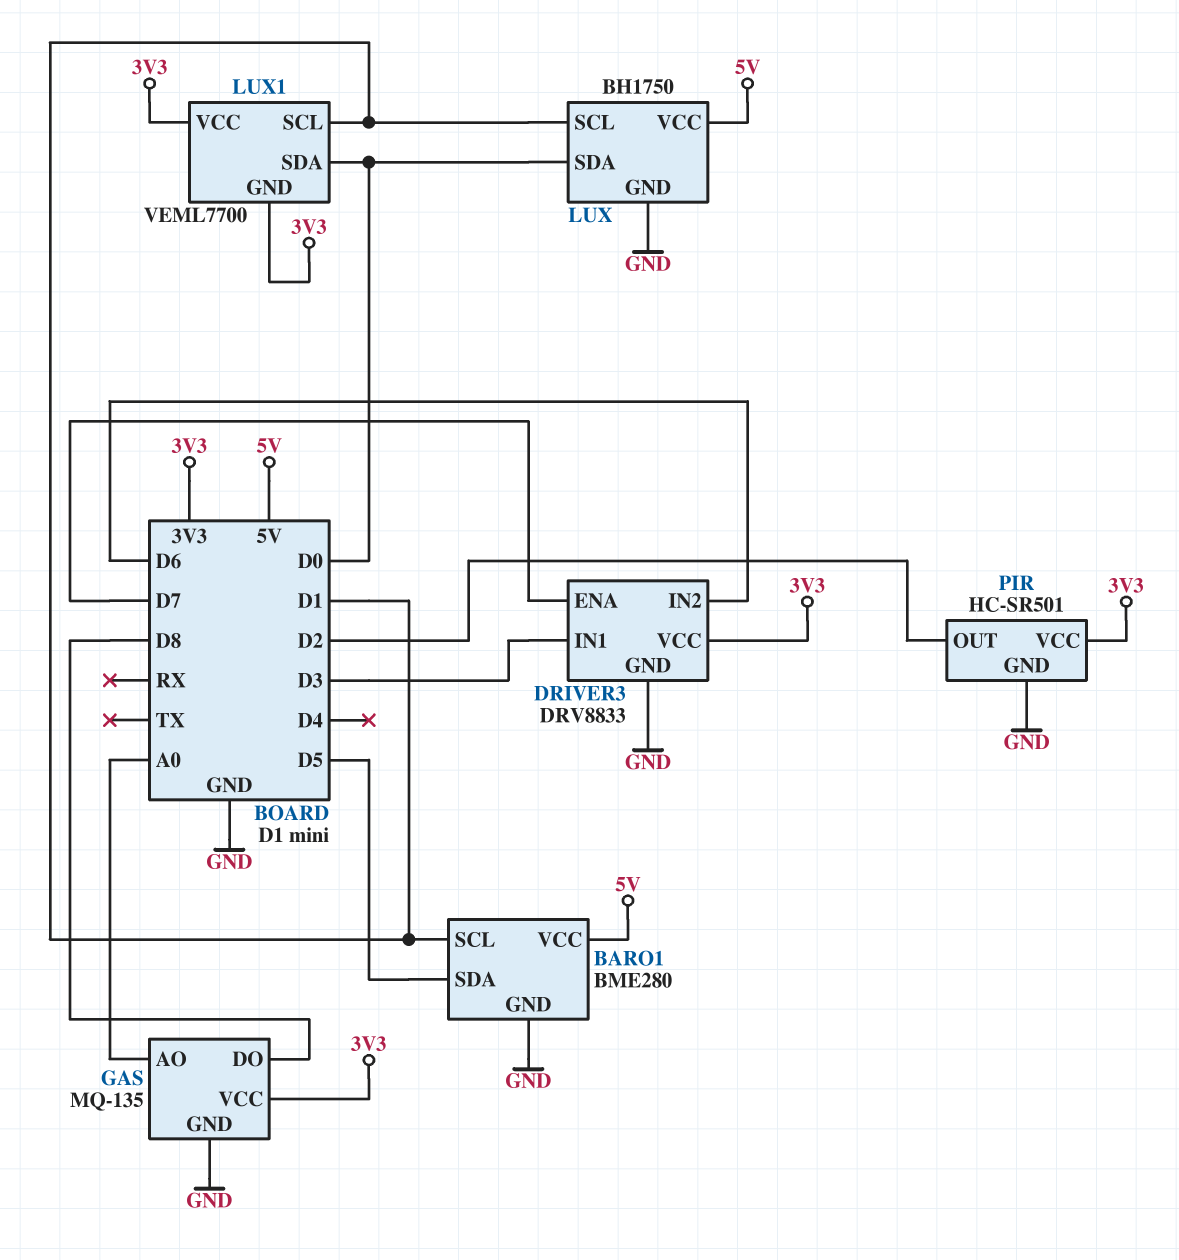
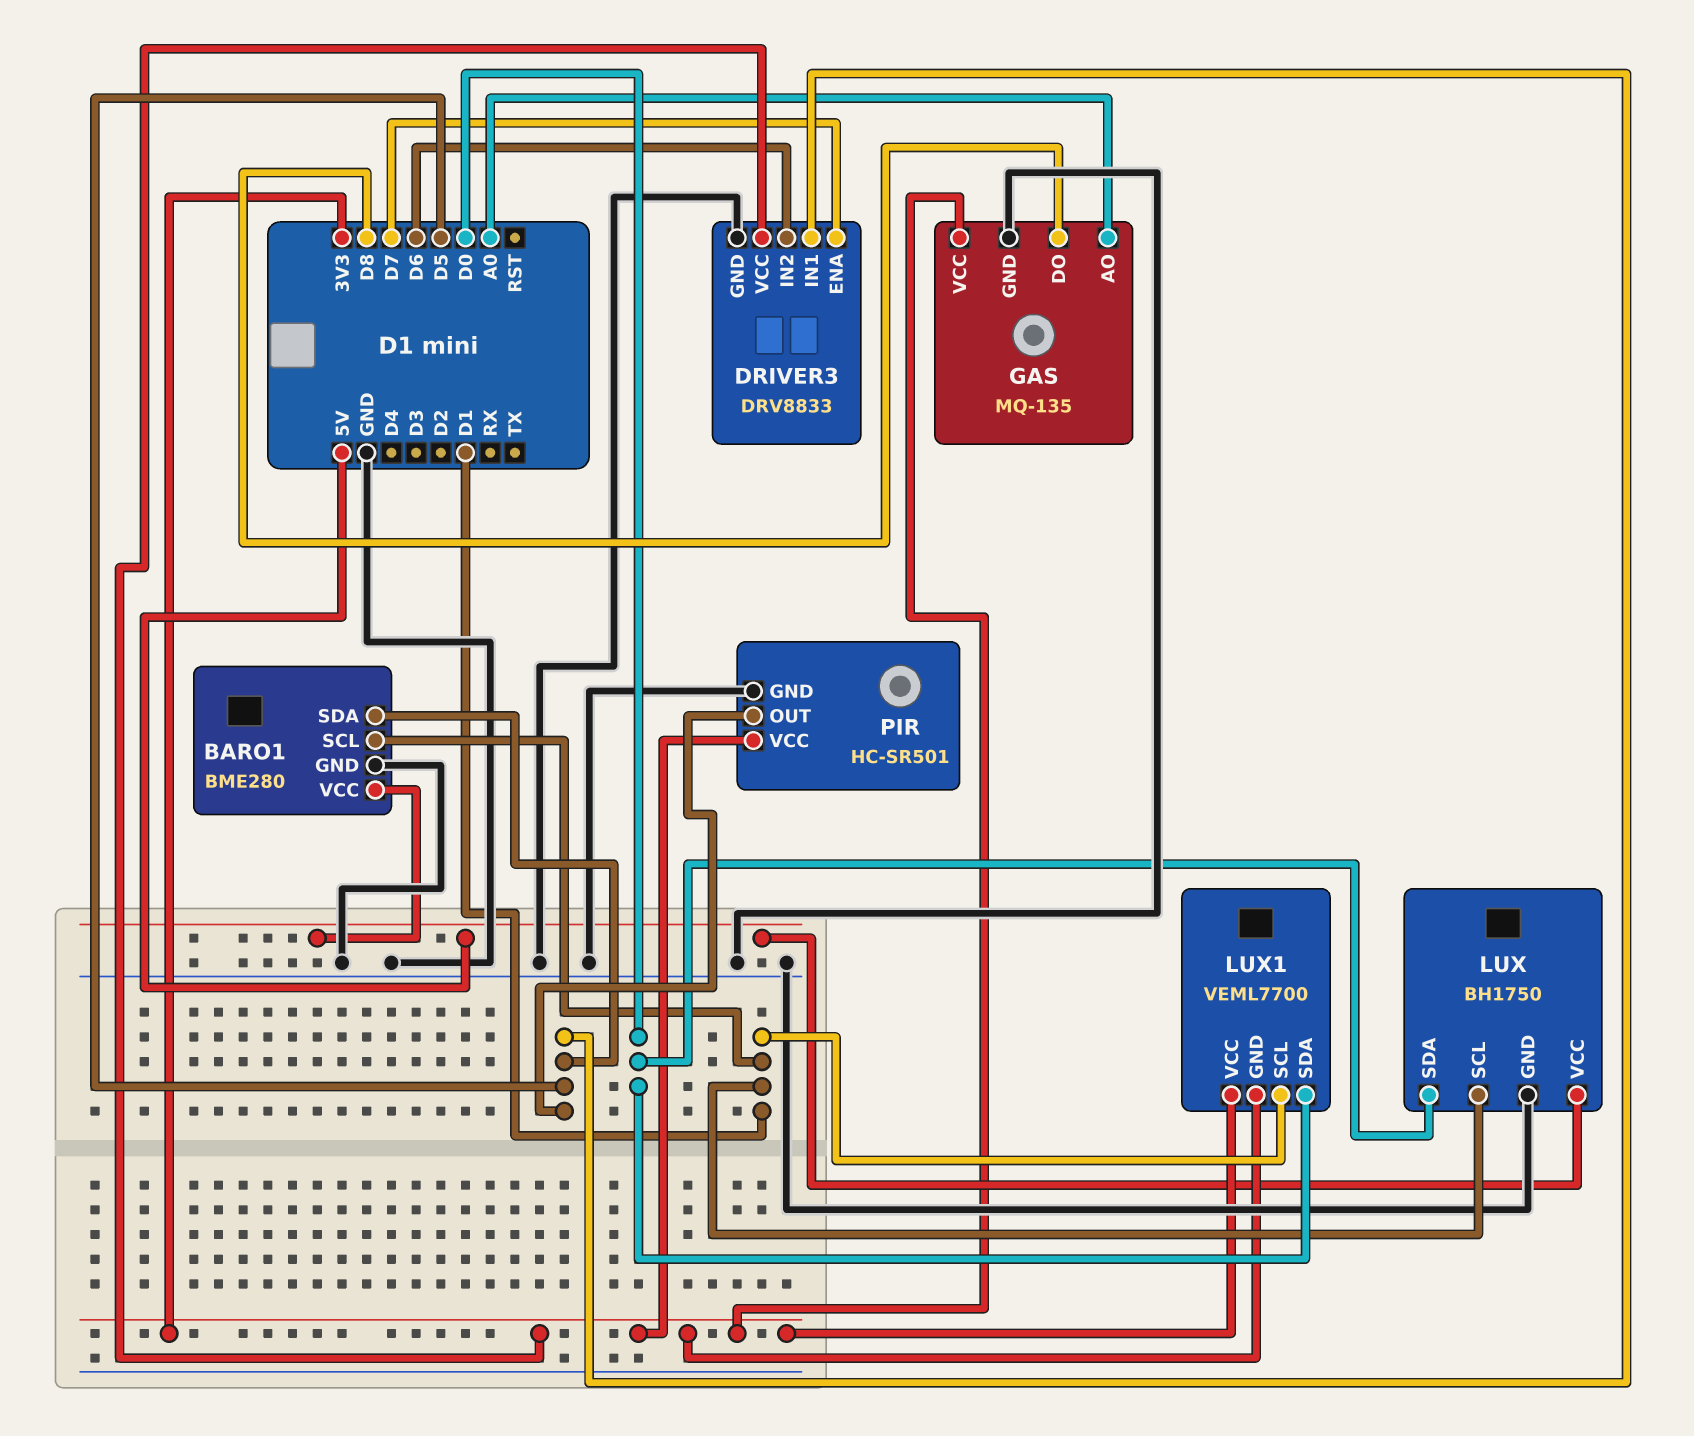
DRIVER3 pin IN1: D3 -> D5
PIR pin OUT: D2 -> D5

